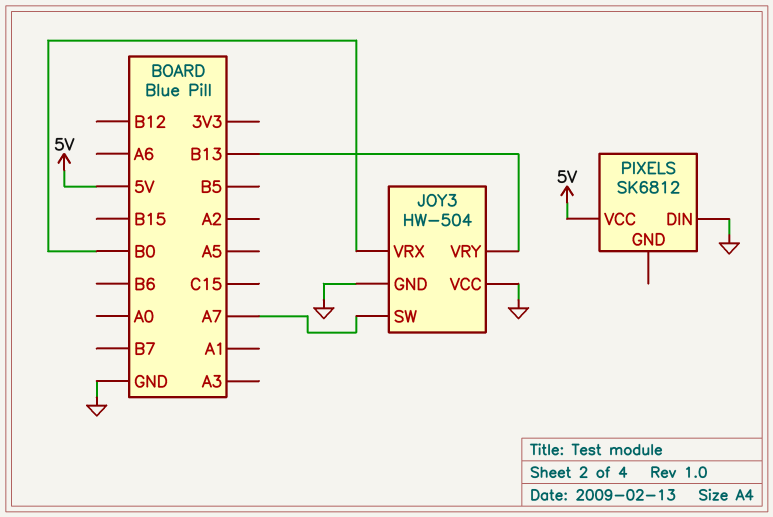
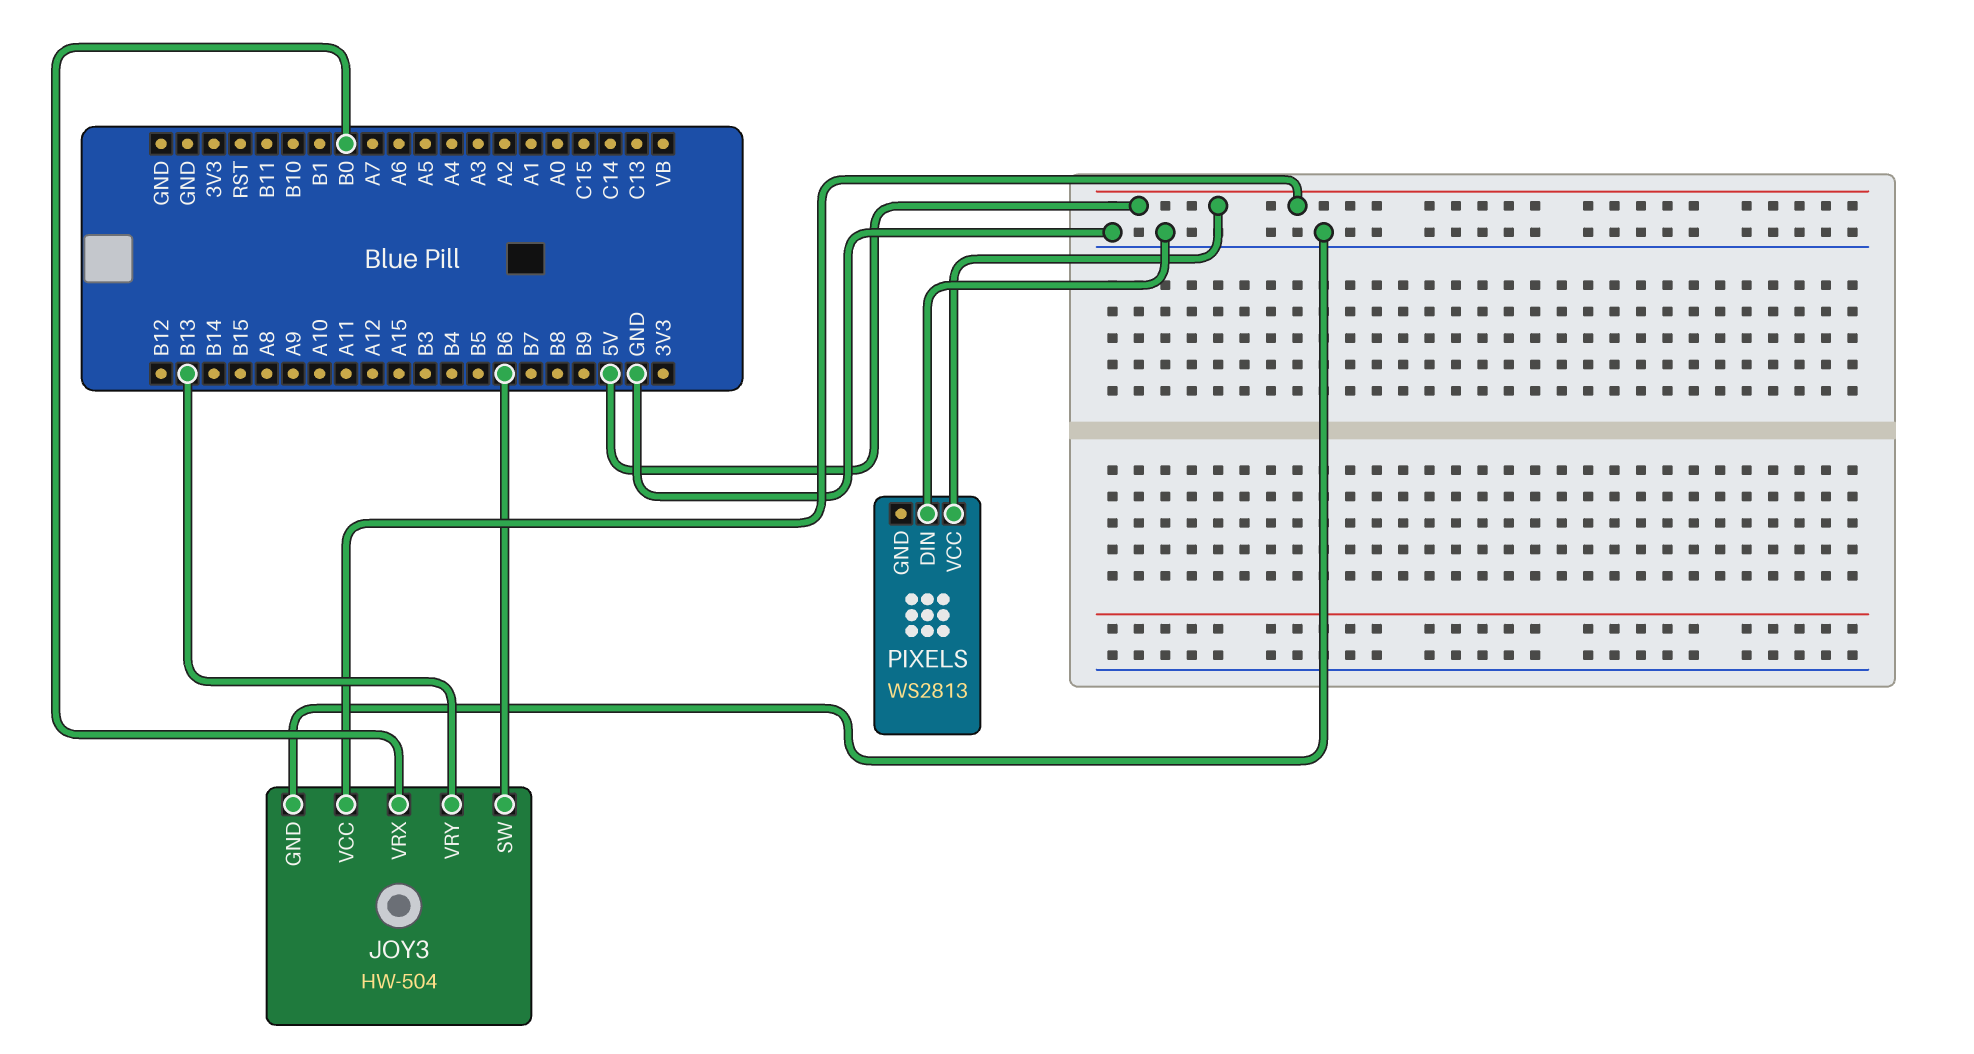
JOY3 pin SW: A7 -> B6
JOY3 pin VCC: GND -> 5V
PIXELS: SK6812 -> WS2813

